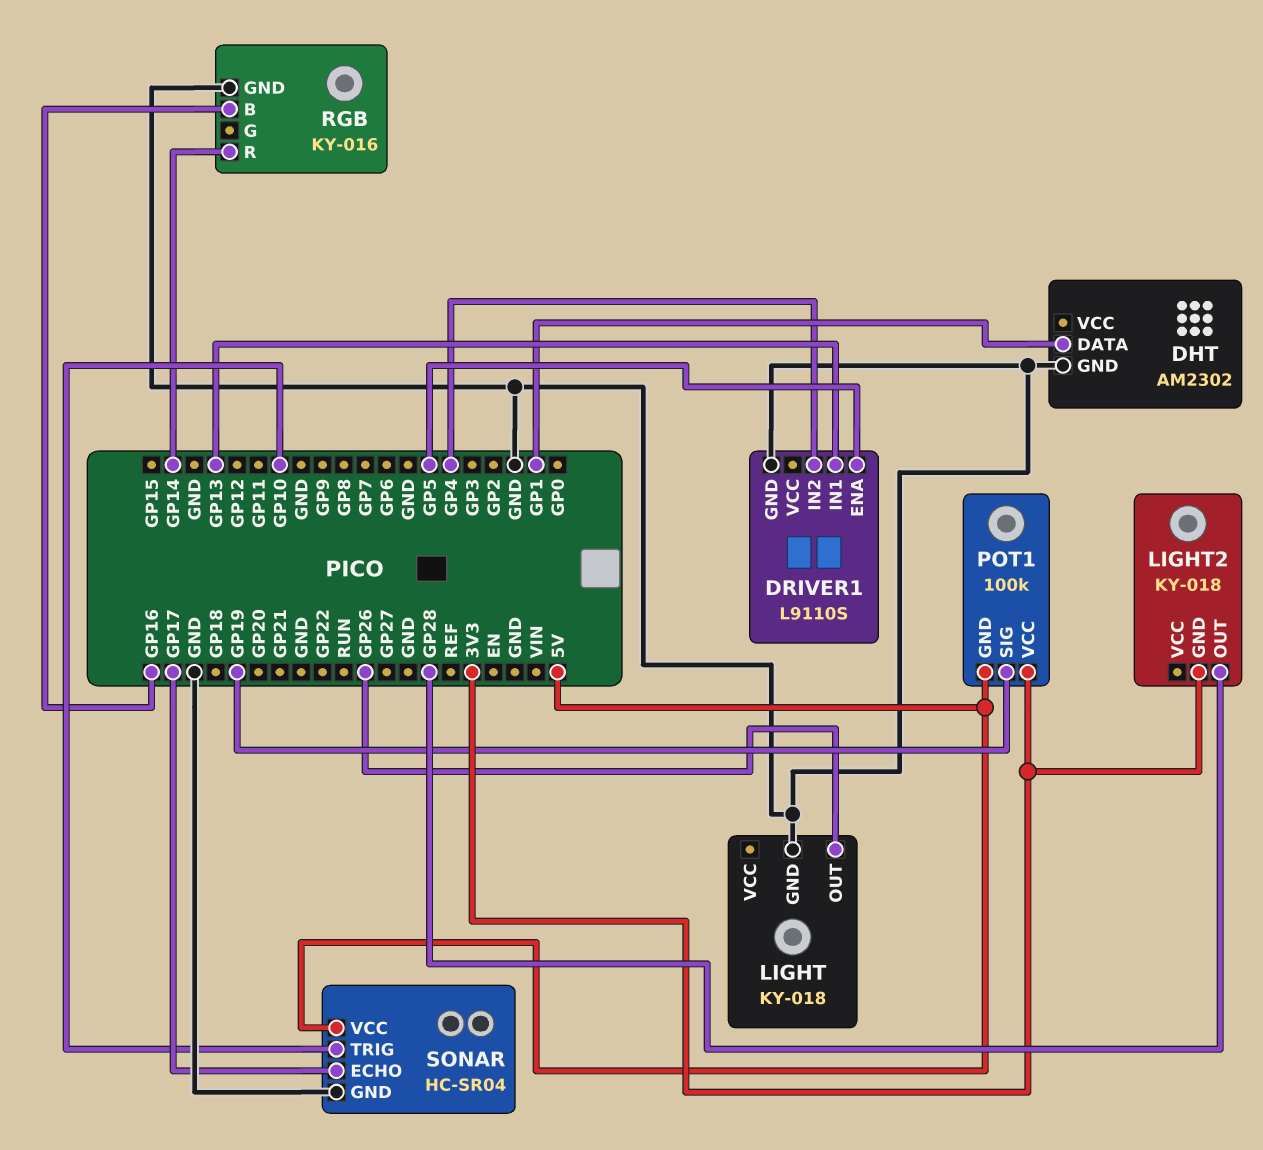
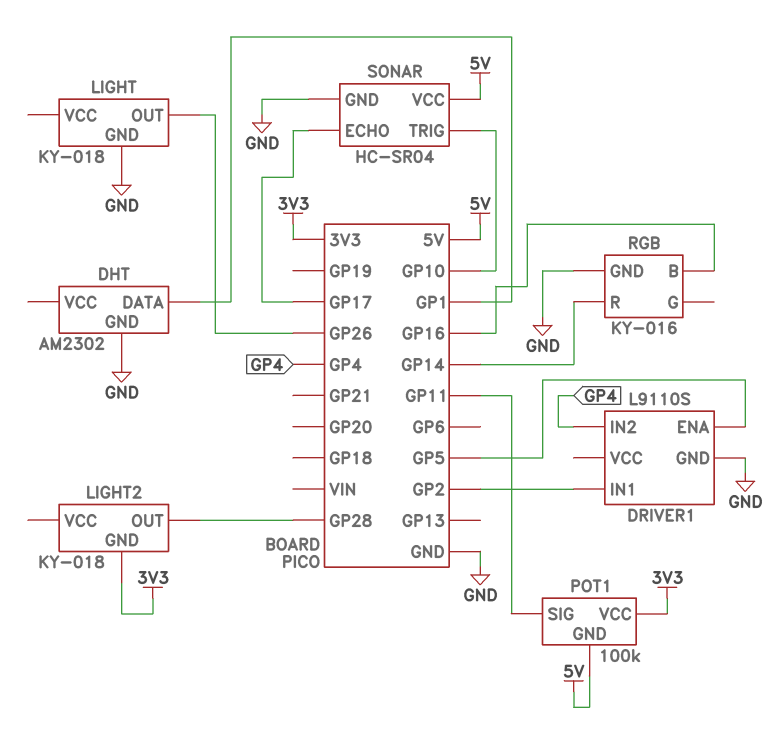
DRIVER1 pin IN1: GP13 -> GP2
POT1 pin SIG: GP19 -> GP11

